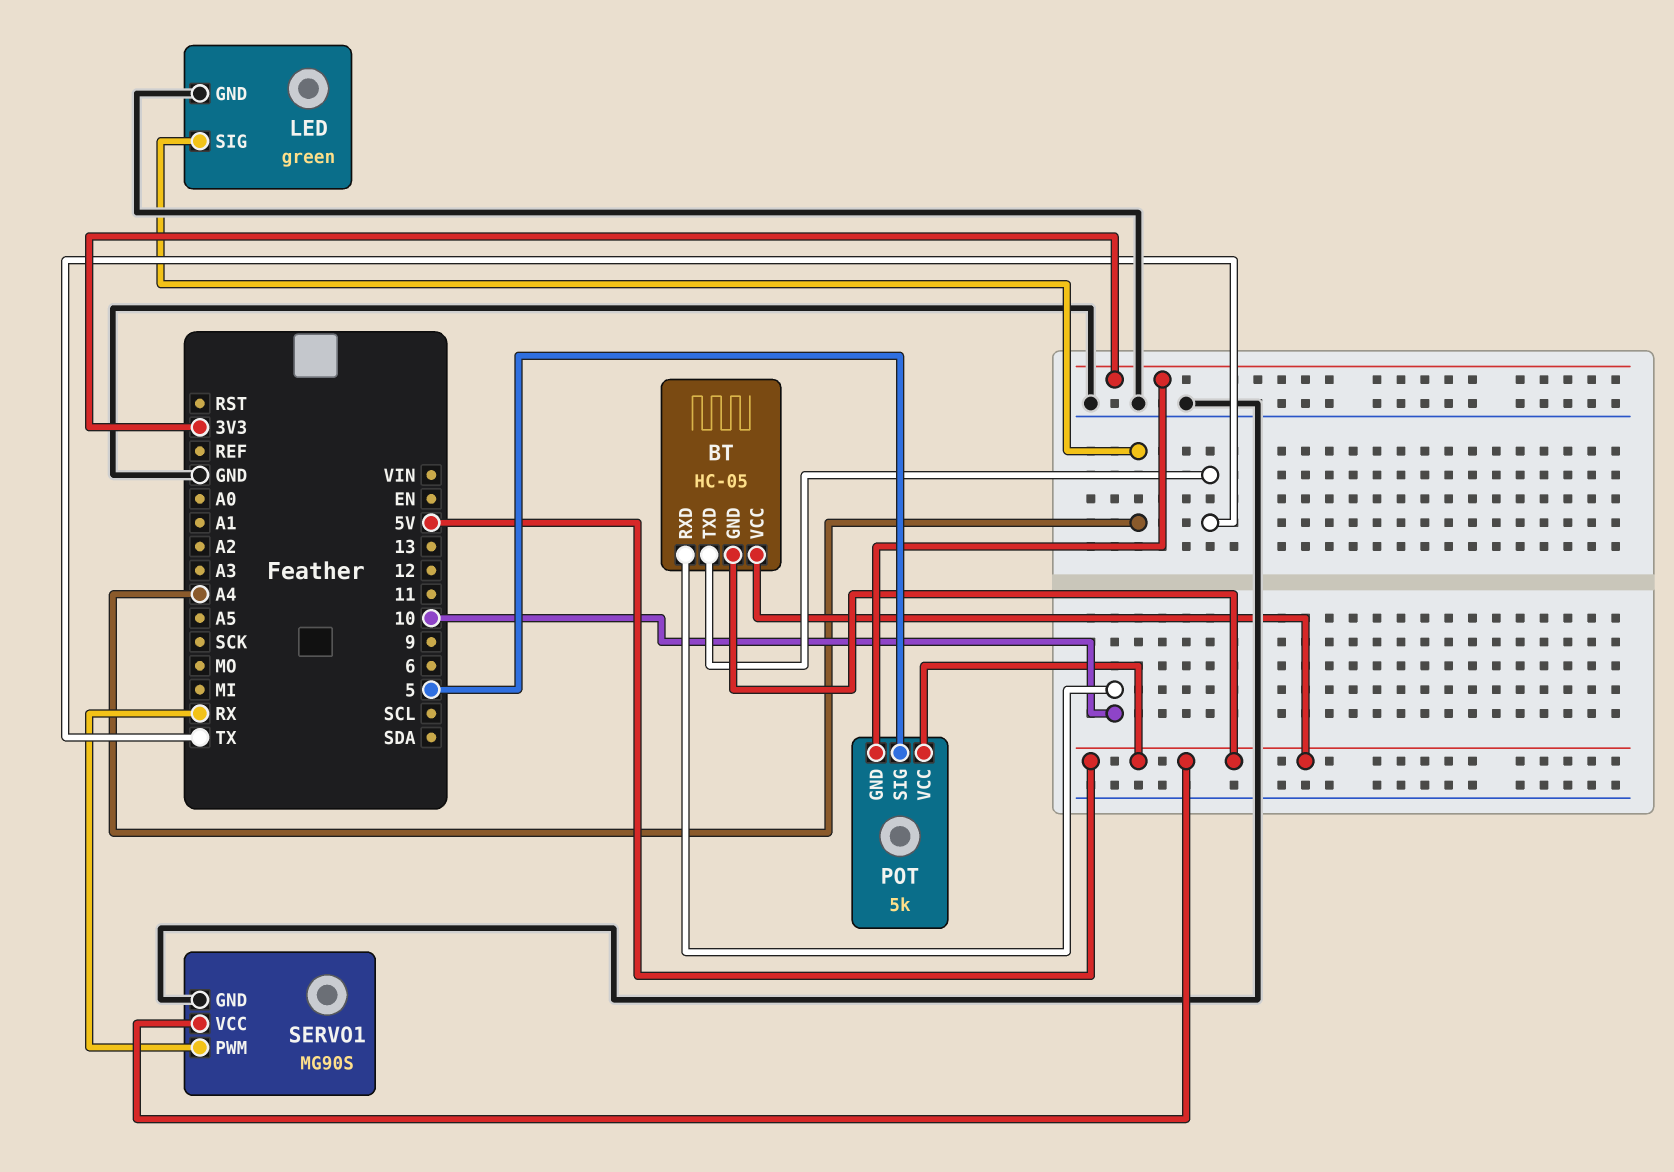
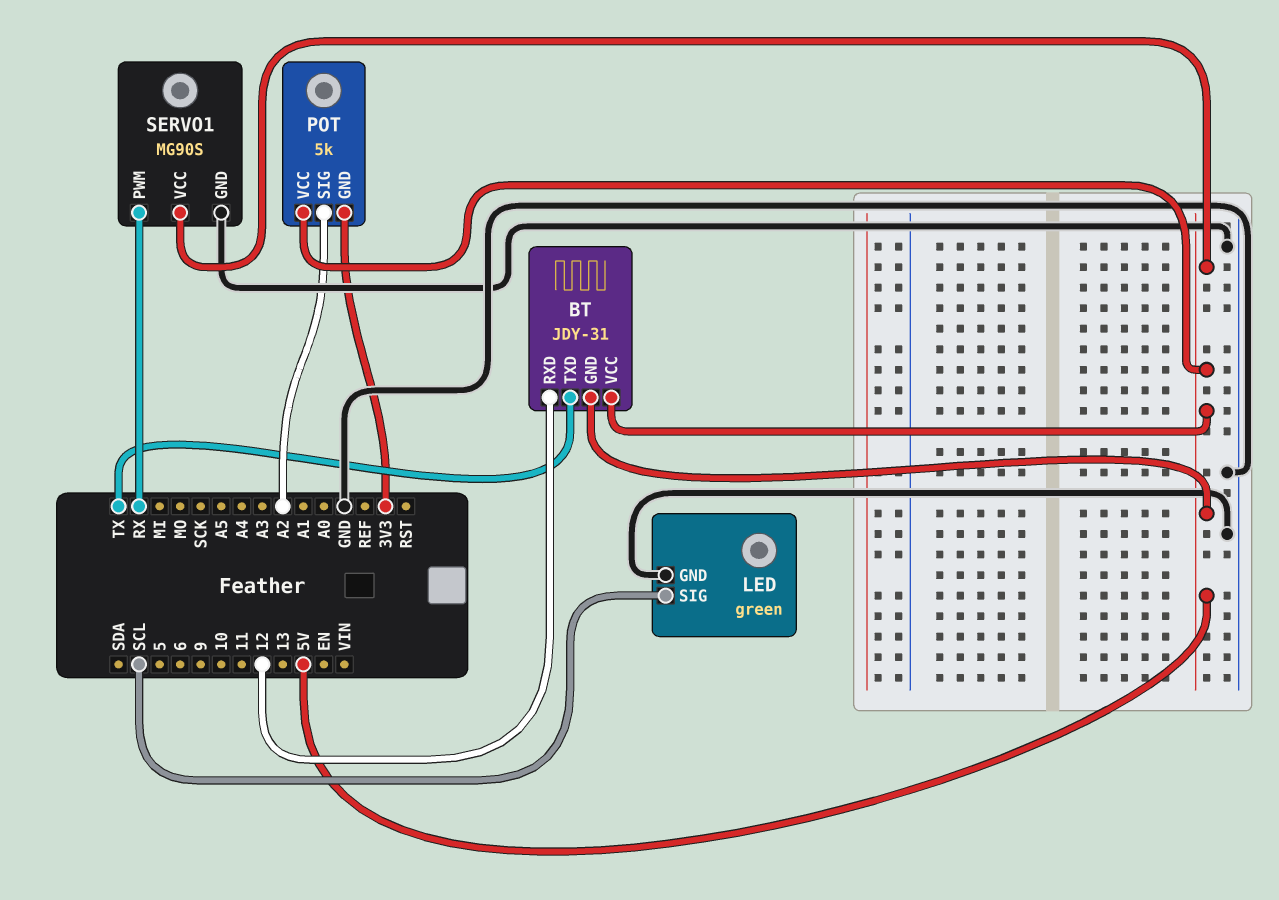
BT: HC-05 -> JDY-31
BT pin RXD: 10 -> 12
LED pin SIG: A4 -> SCL
POT pin SIG: 5 -> A2

